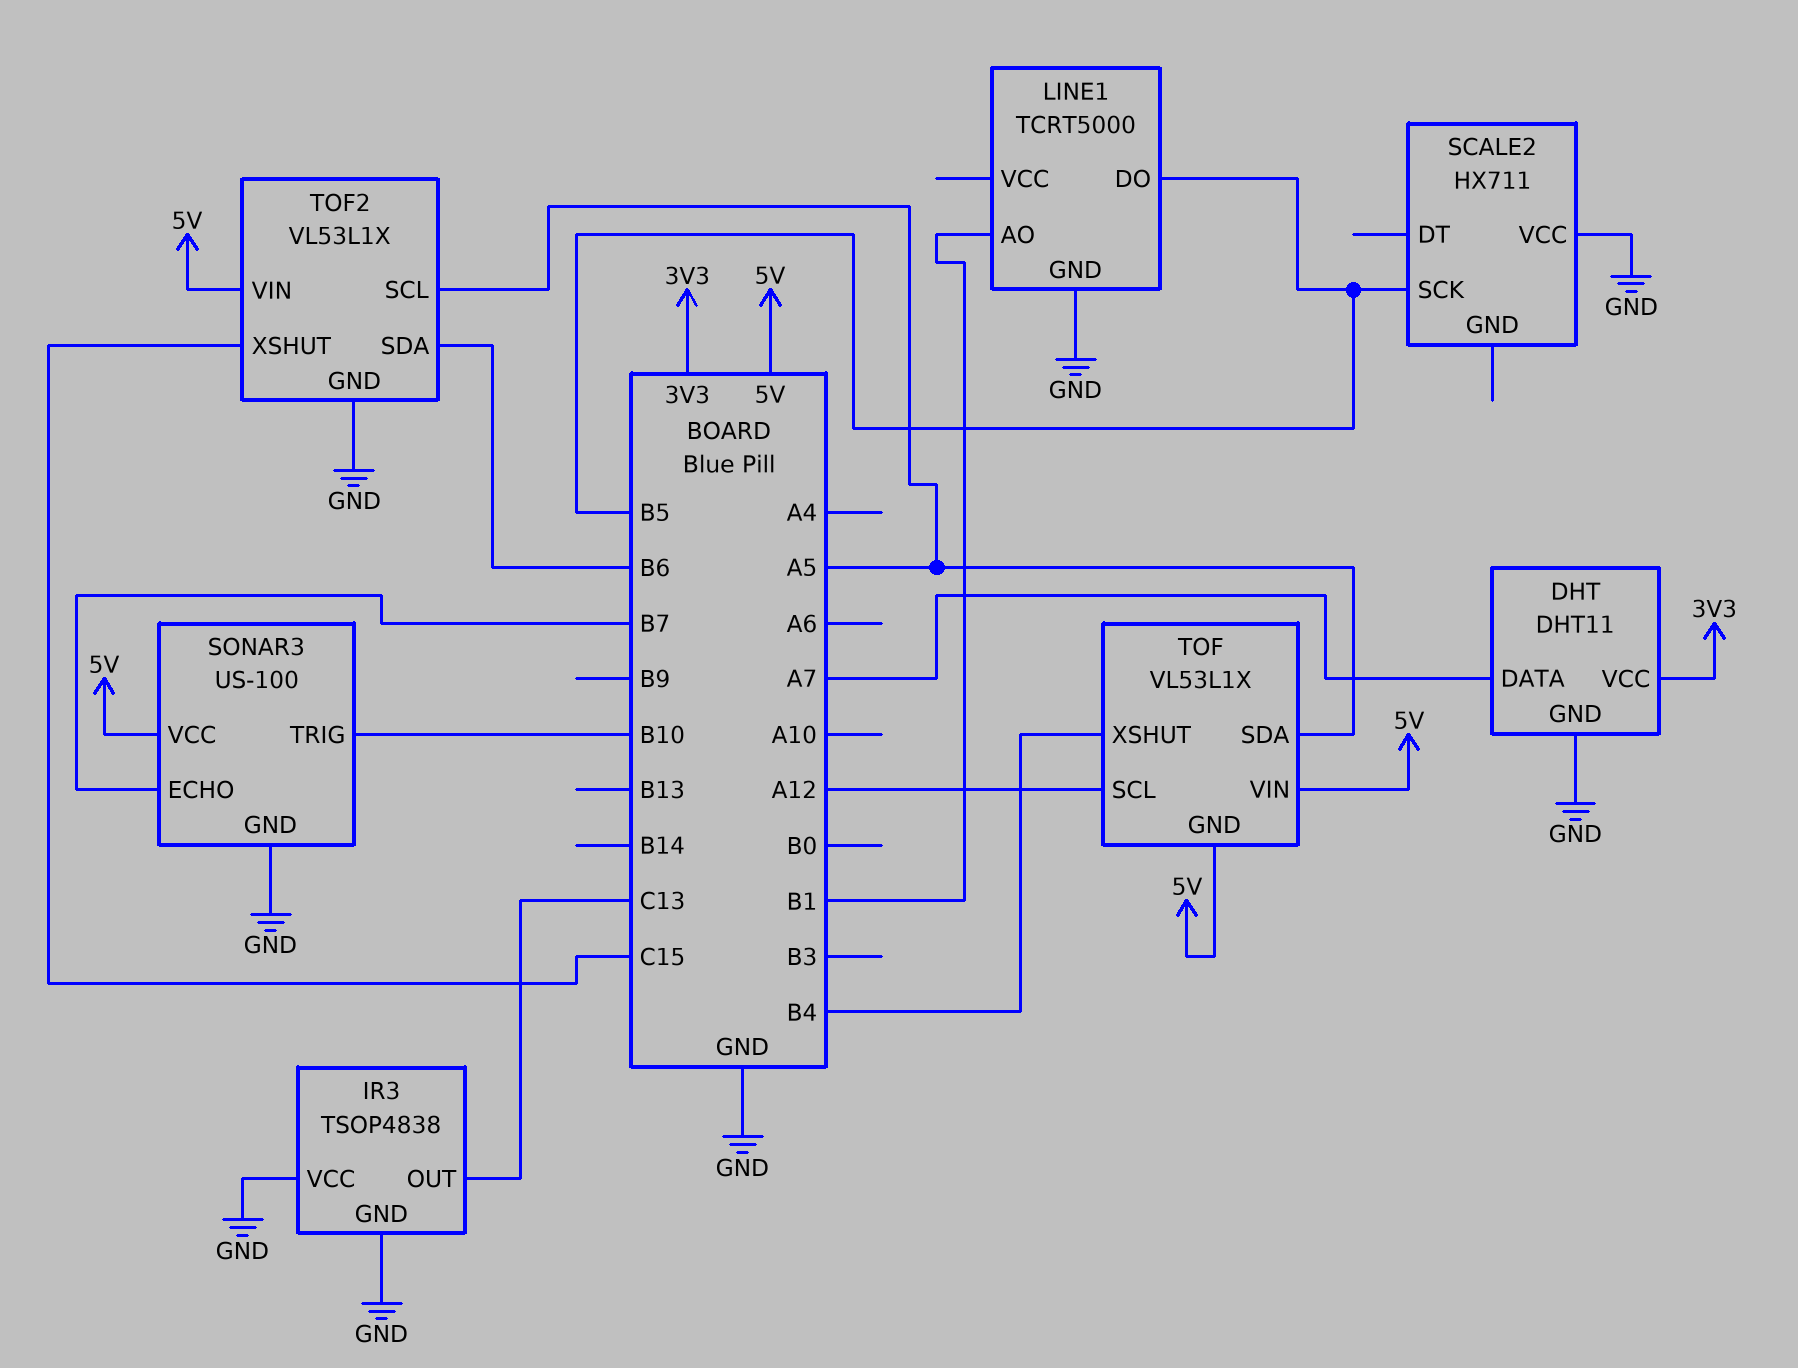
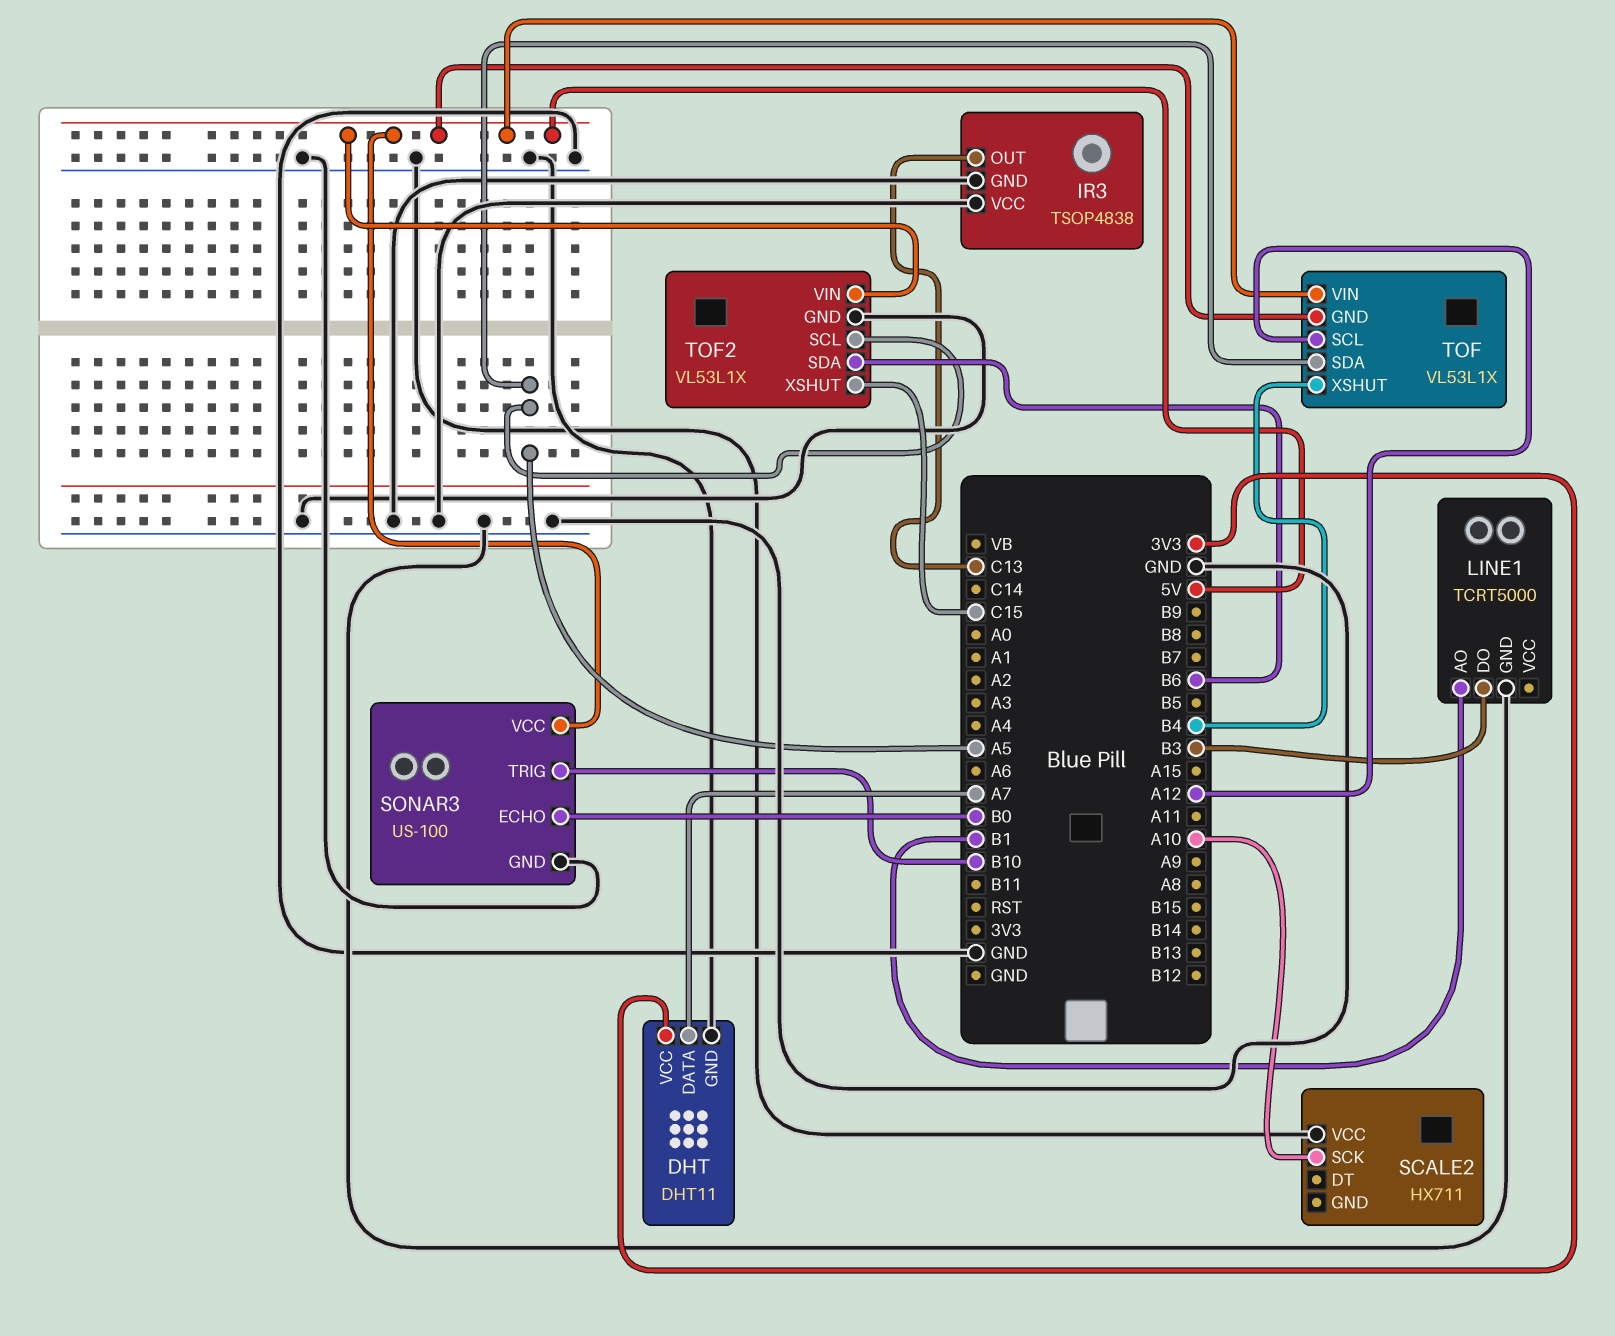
LINE1 pin DO: B5 -> B3
SCALE2 pin SCK: B5 -> A10
SONAR3 pin ECHO: B7 -> B0

